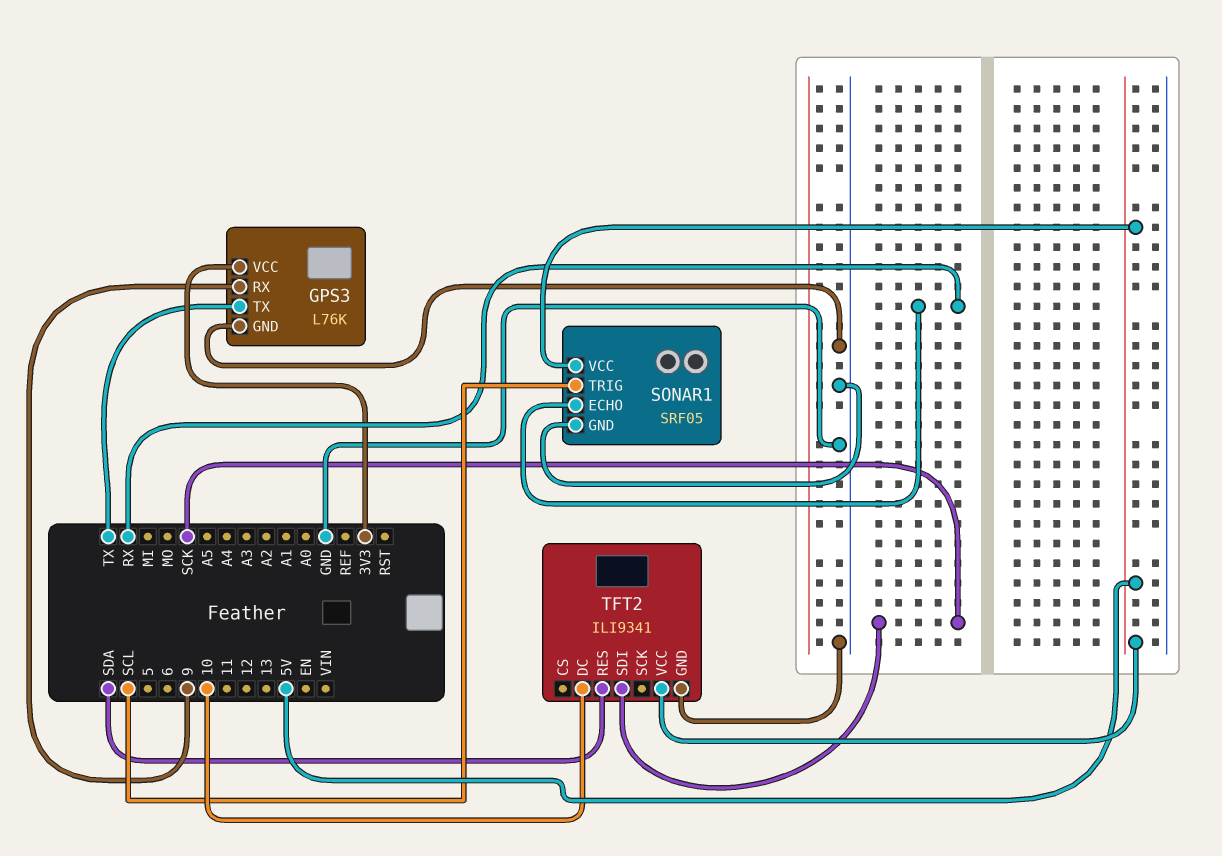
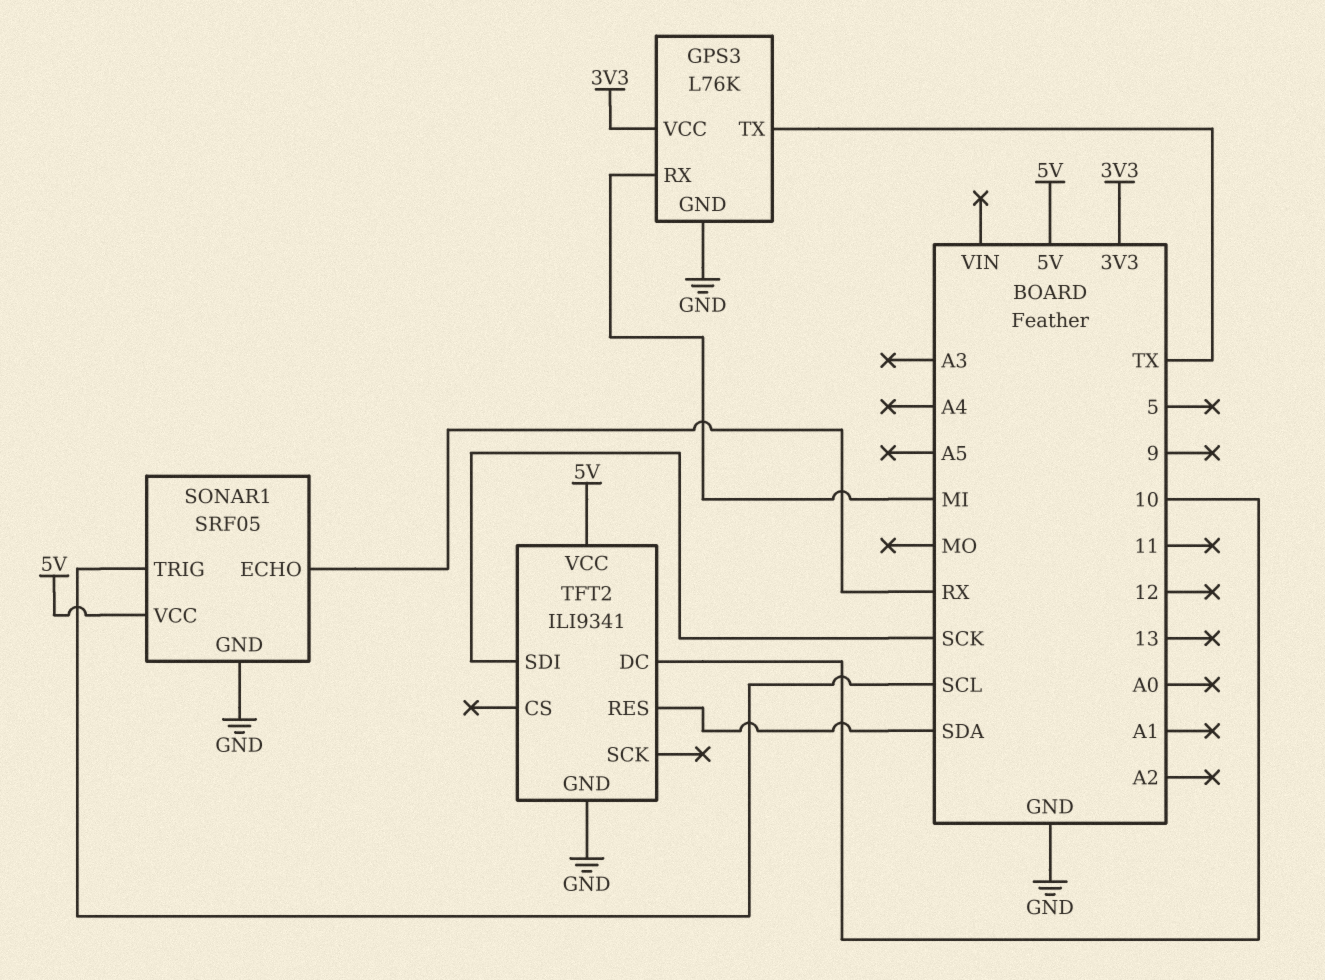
GPS3 pin RX: 9 -> MI

